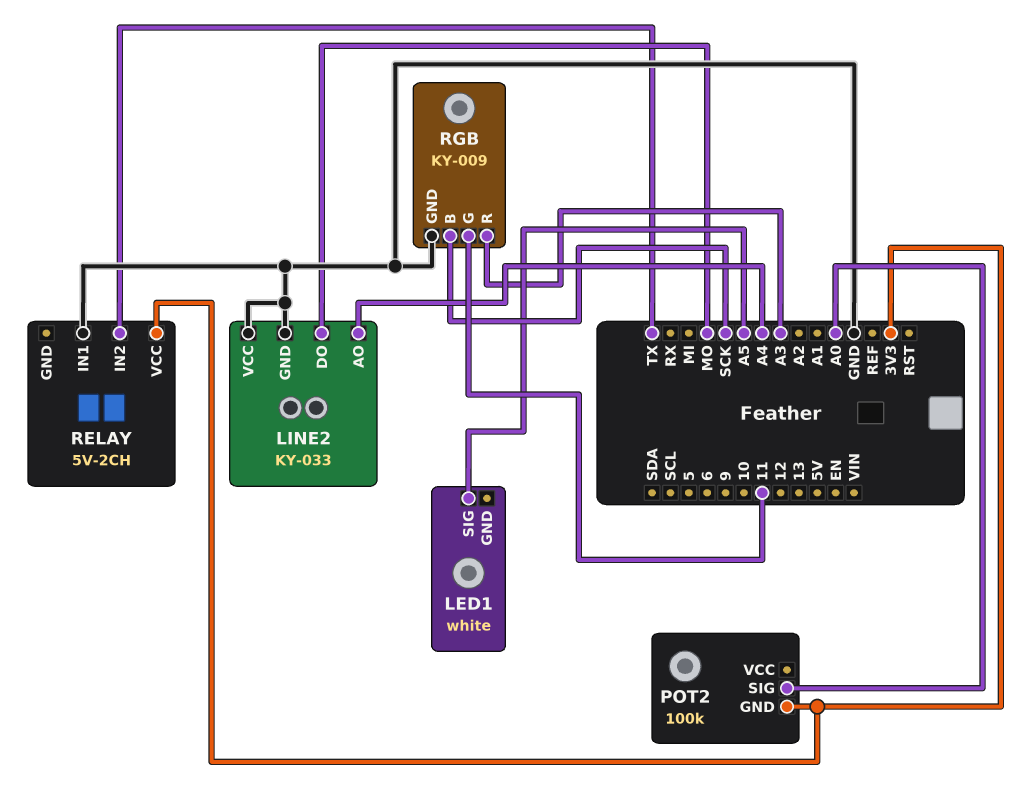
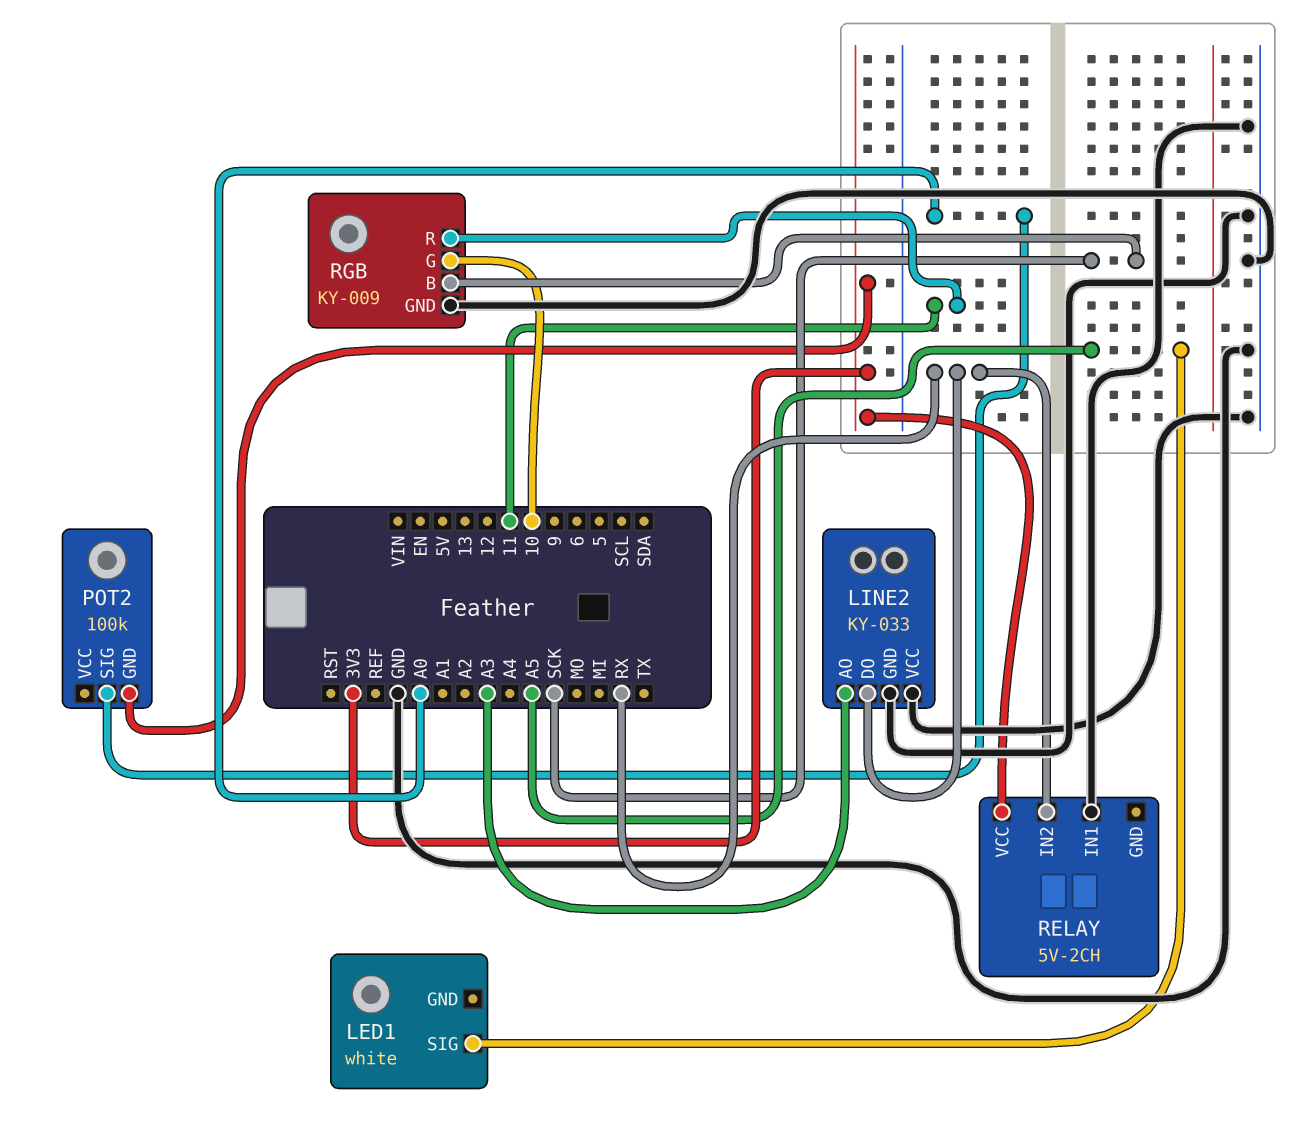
LINE2 pin AO: A4 -> A3
LINE2 pin DO: MO -> RX
RELAY pin IN2: TX -> RX
RGB pin G: 11 -> 10
RGB pin R: A3 -> 11

